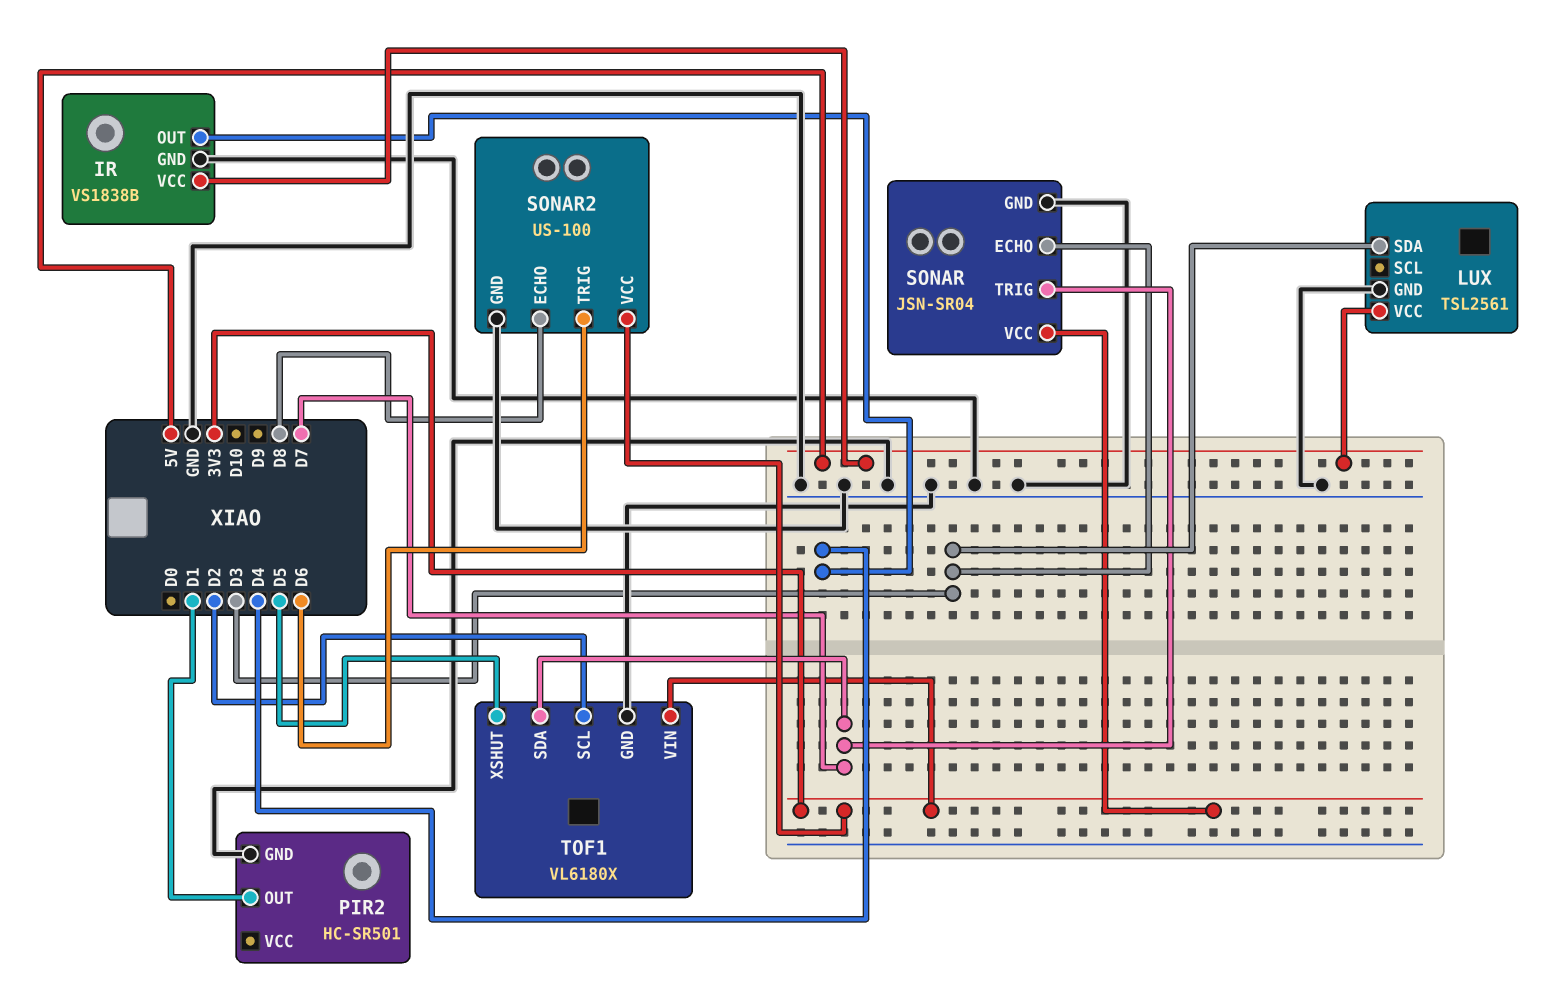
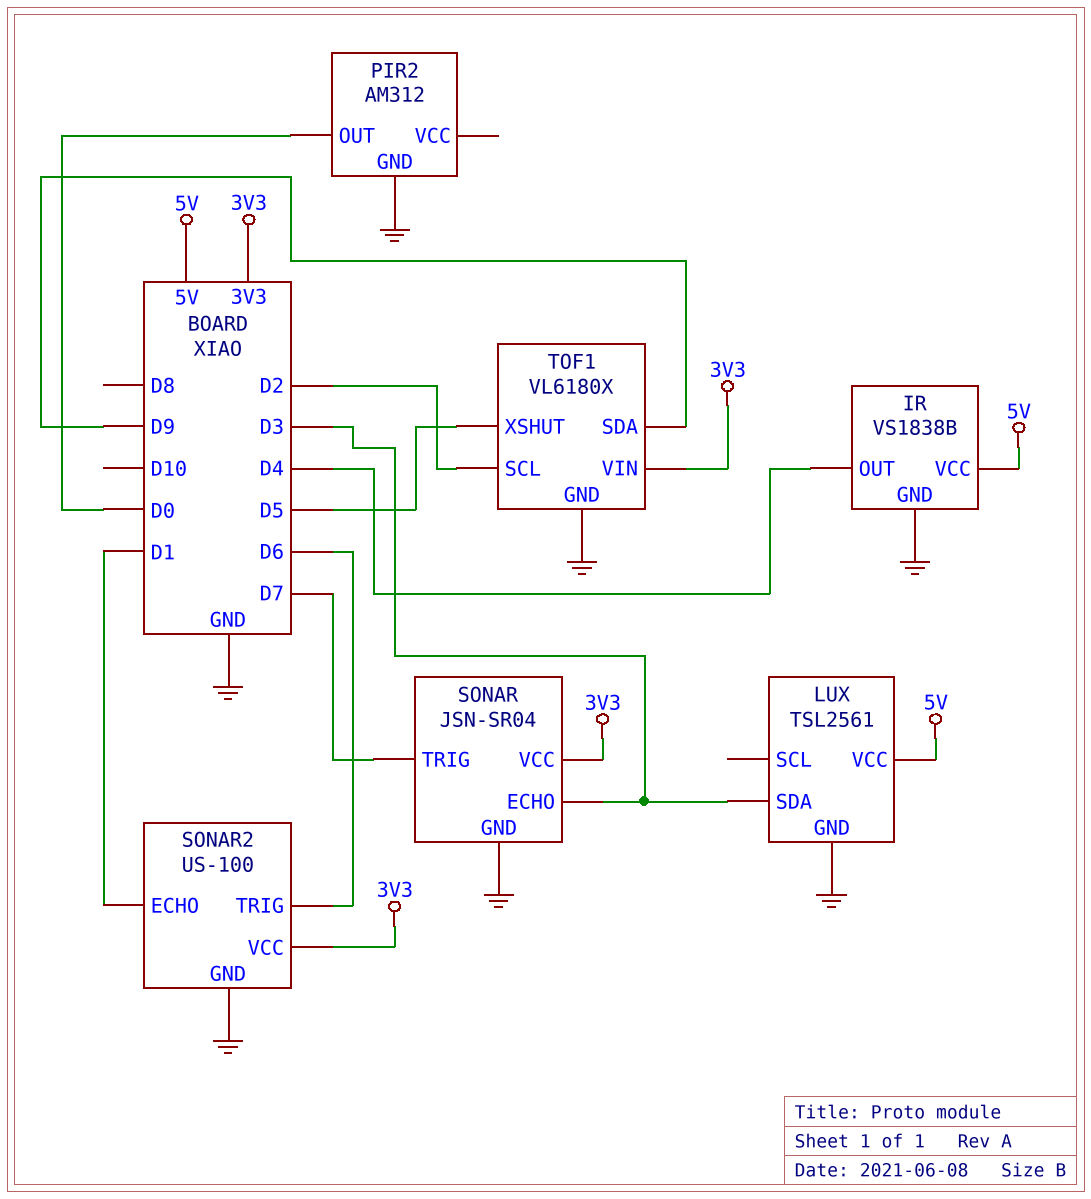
PIR2: HC-SR501 -> AM312
PIR2 pin OUT: D1 -> D0
SONAR2 pin ECHO: D8 -> D1
TOF1 pin SDA: D7 -> D9

